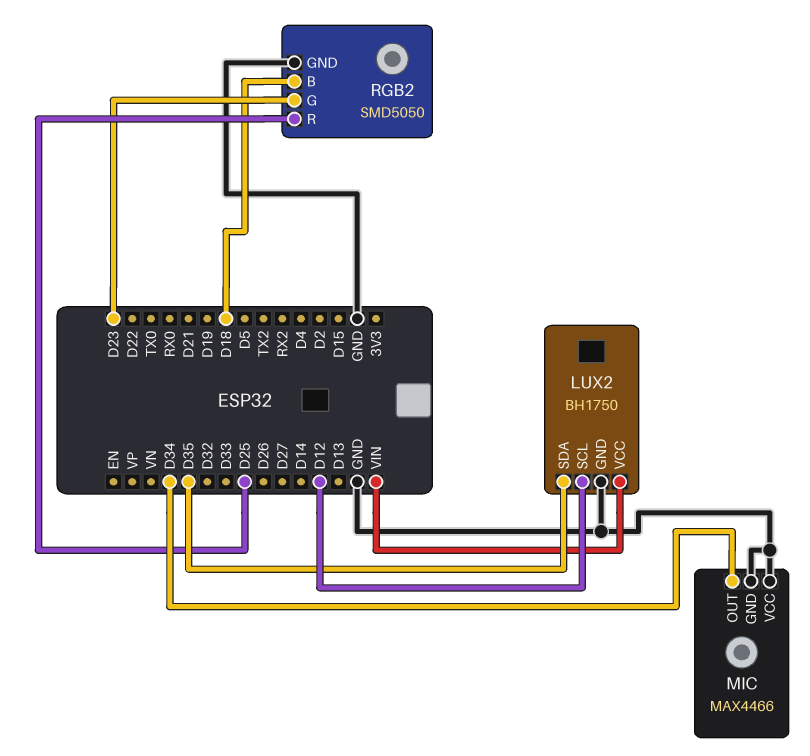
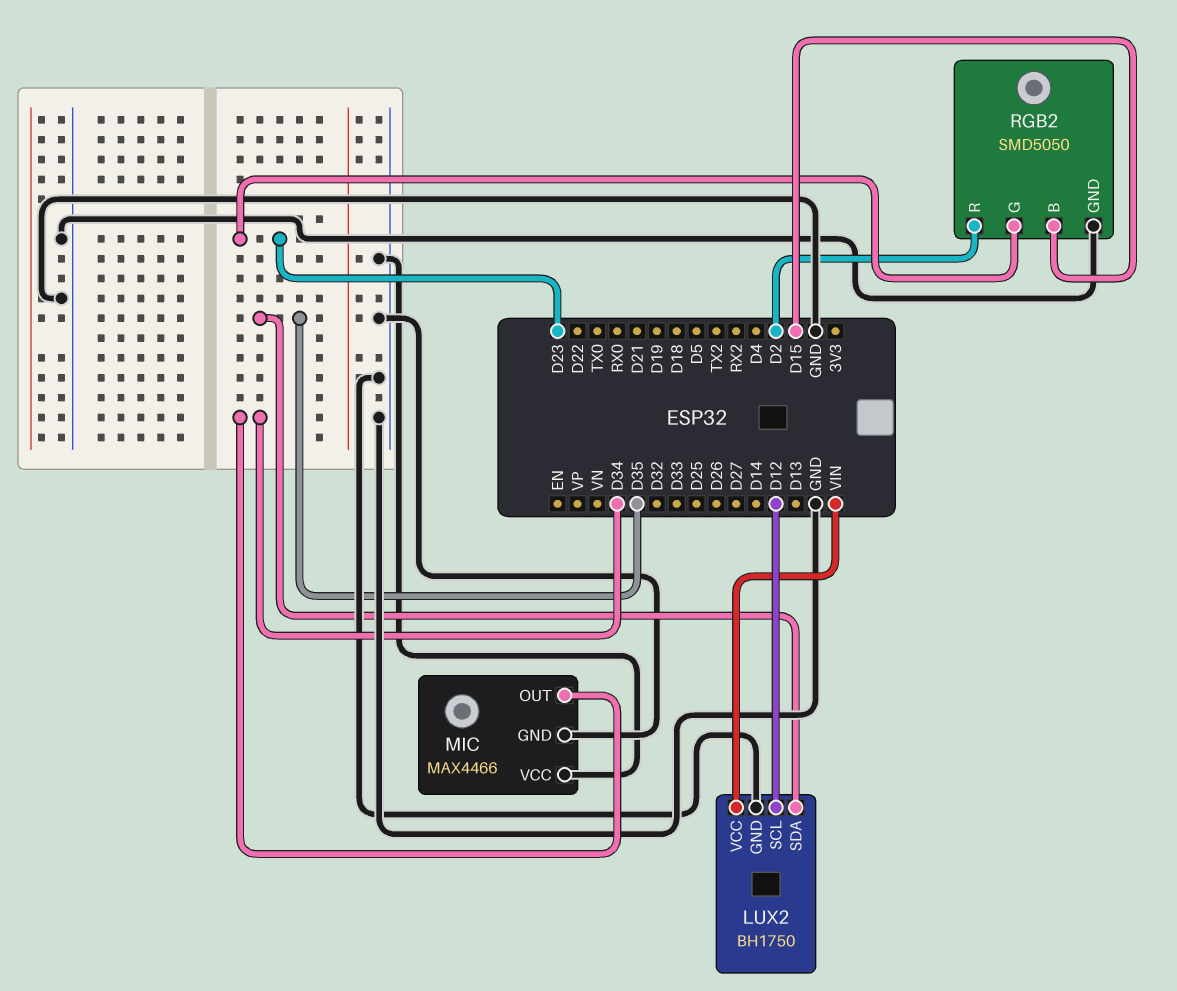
RGB2 pin B: D18 -> D15
RGB2 pin R: D25 -> D2

